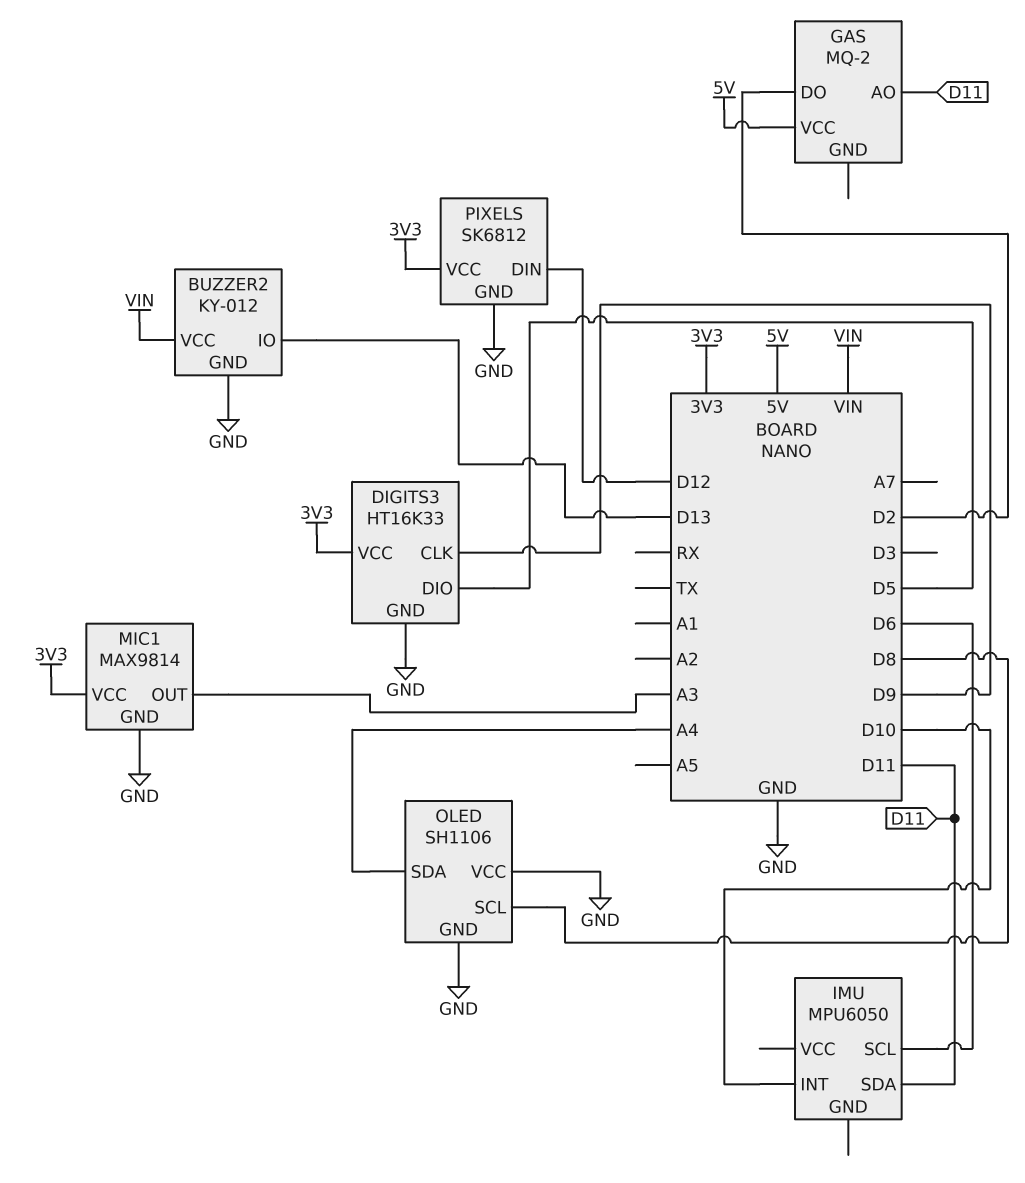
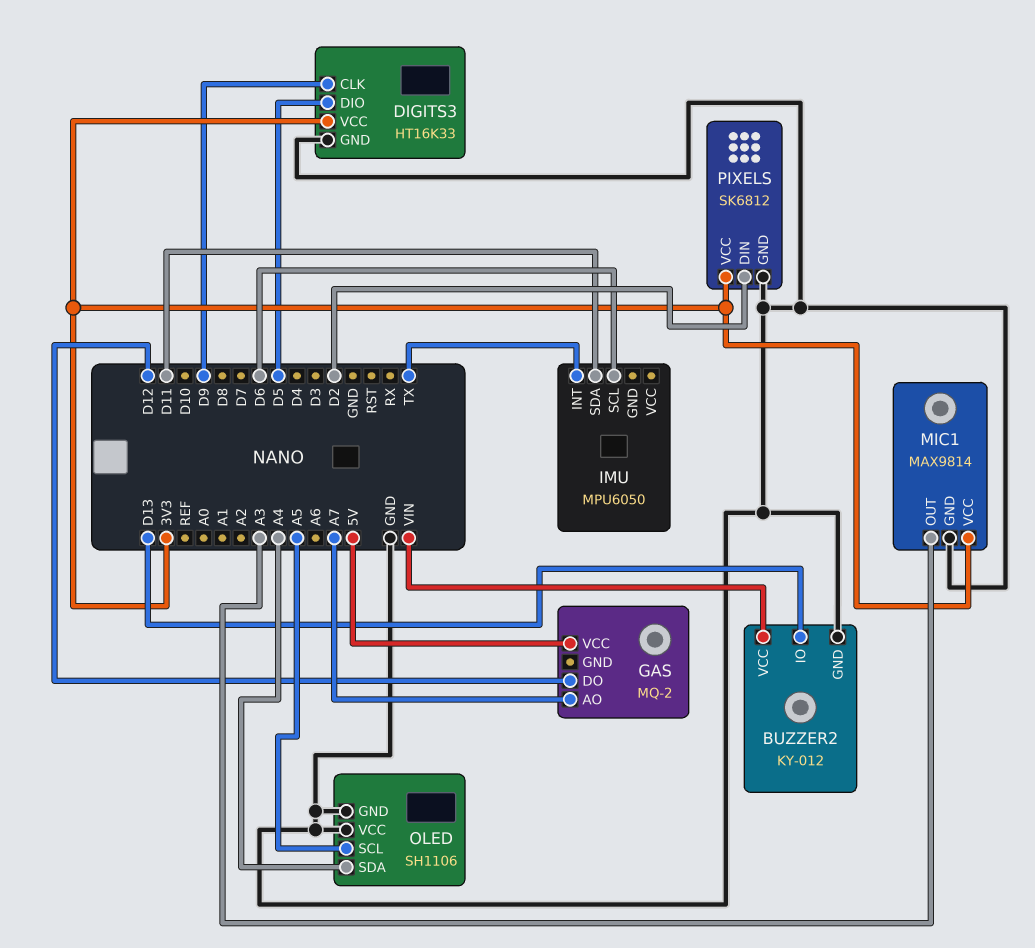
GAS pin AO: D11 -> A7
GAS pin DO: D2 -> D12
IMU pin INT: D10 -> TX
OLED pin SCL: D8 -> A5
PIXELS pin DIN: D12 -> D2

